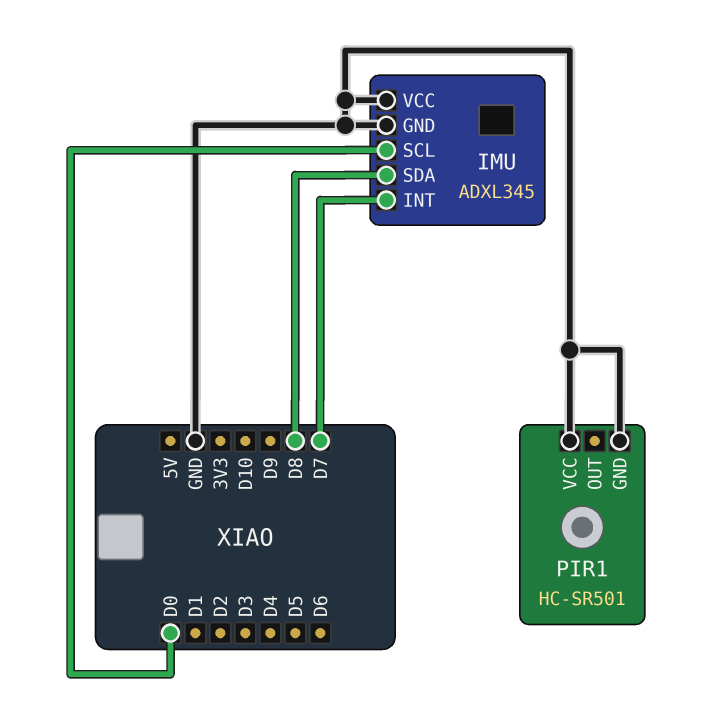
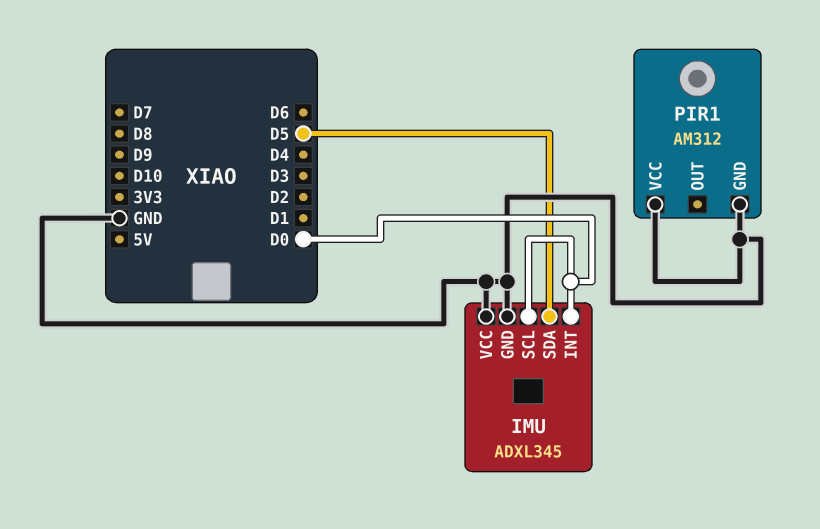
IMU pin INT: D7 -> D0
IMU pin SDA: D8 -> D5
PIR1: HC-SR501 -> AM312

